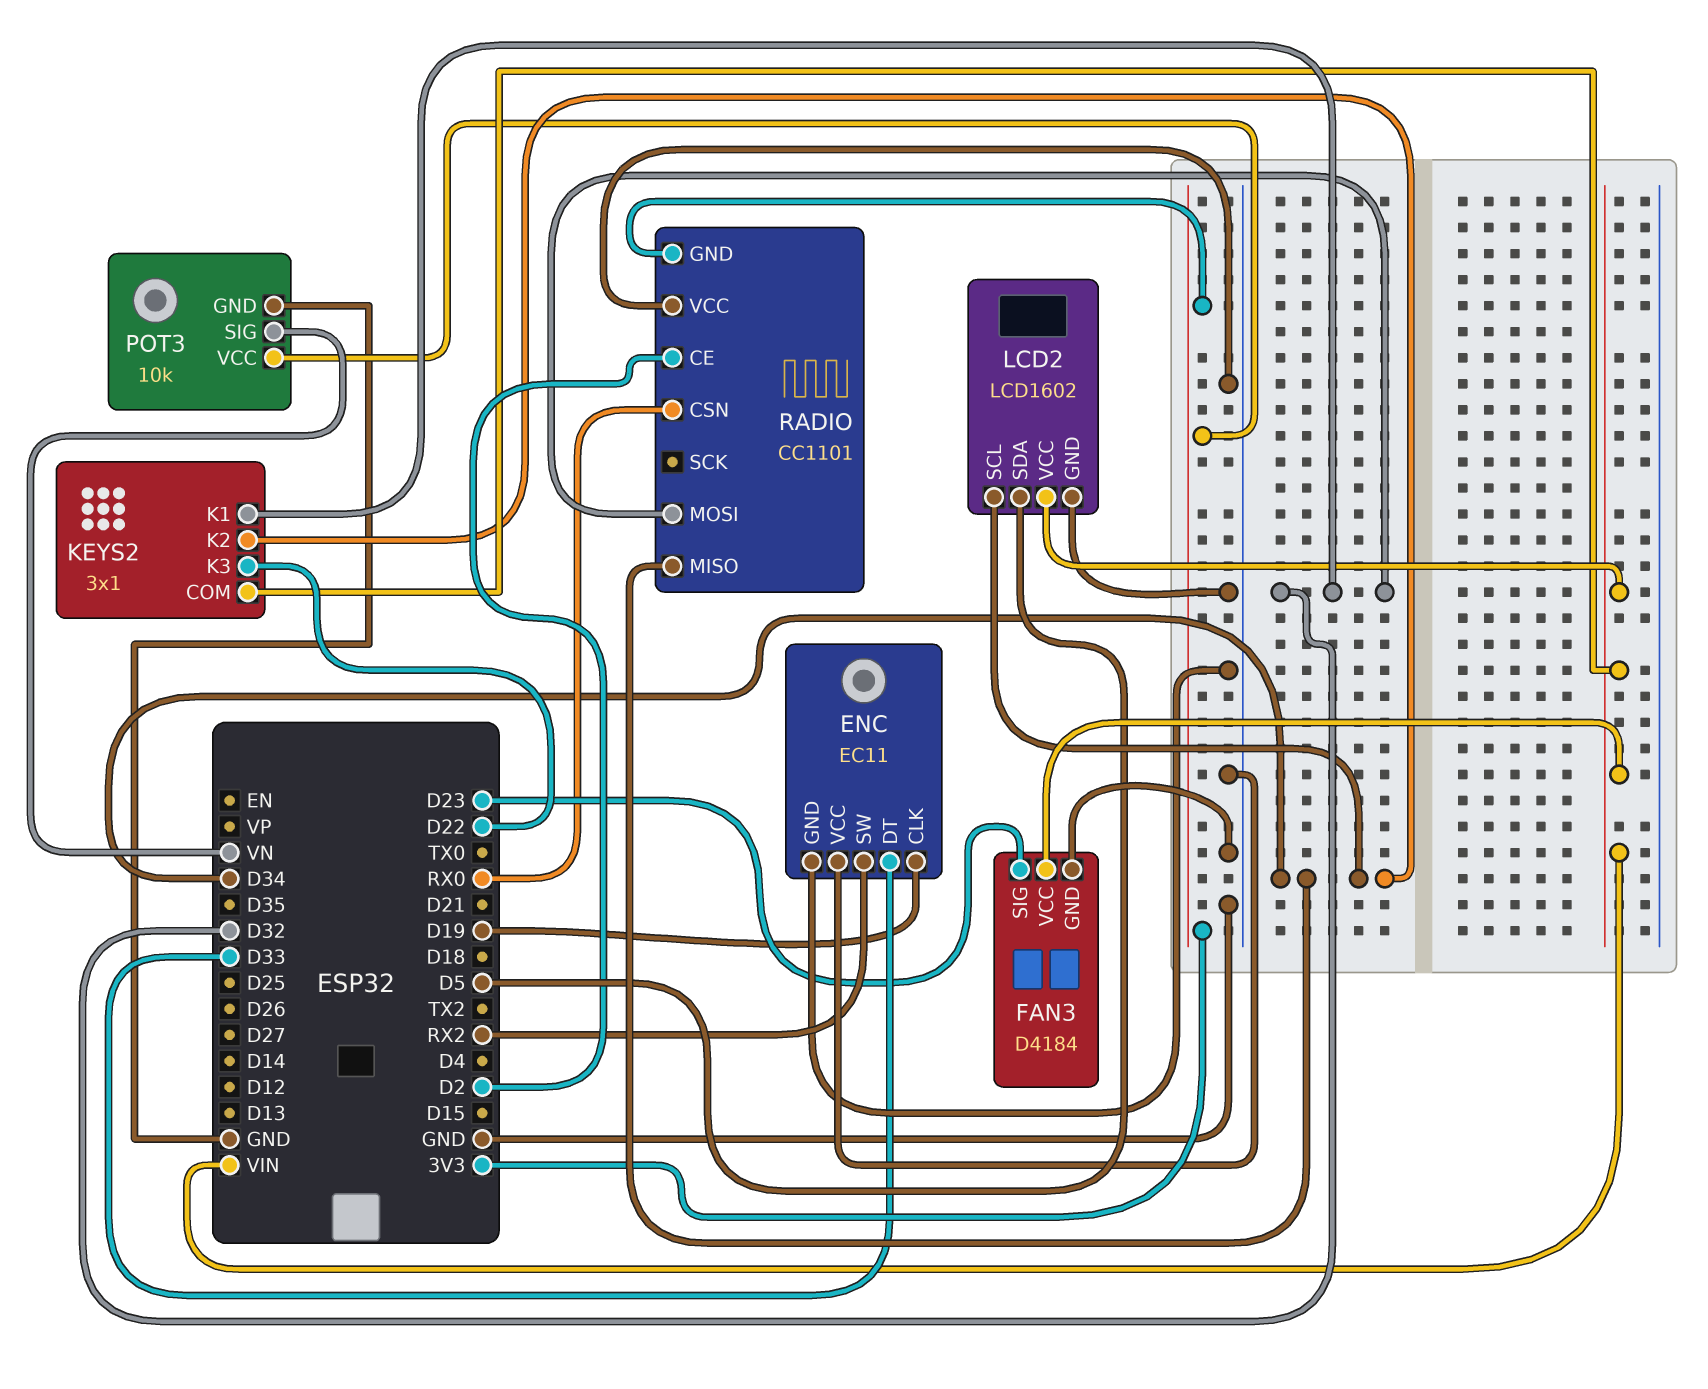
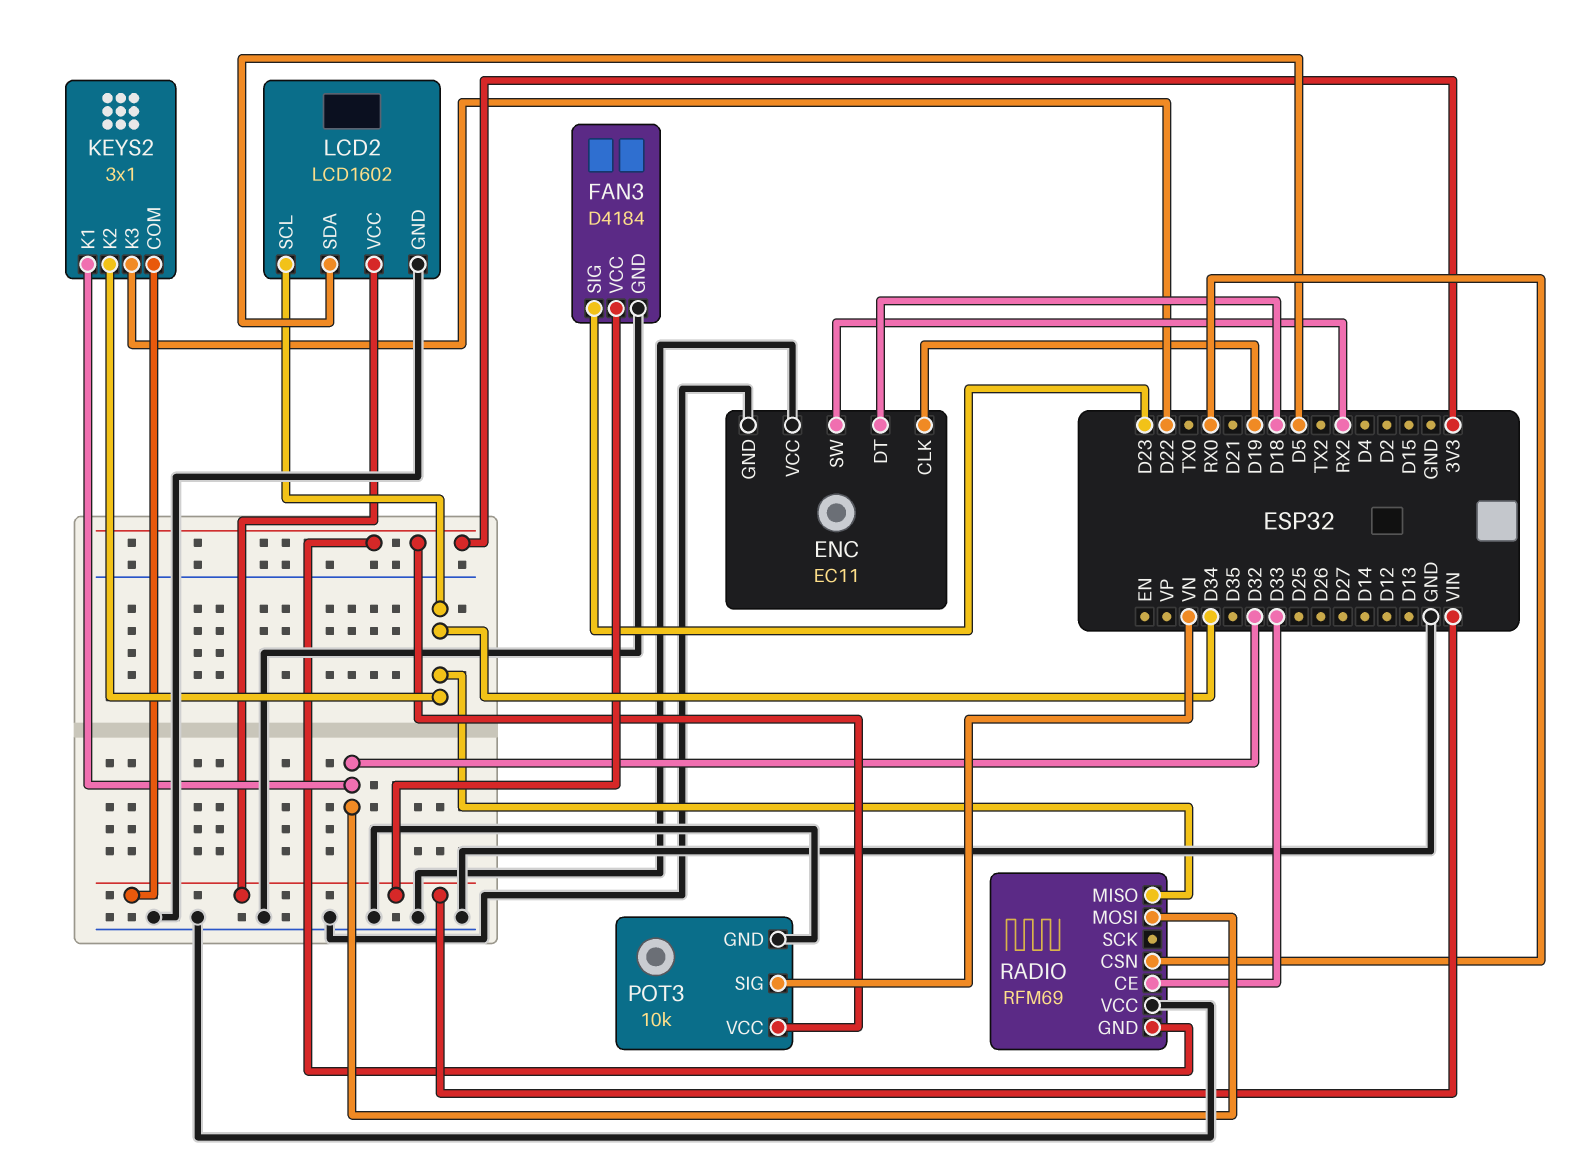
ENC pin DT: D33 -> D18
RADIO: CC1101 -> RFM69
RADIO pin CE: D2 -> D33

